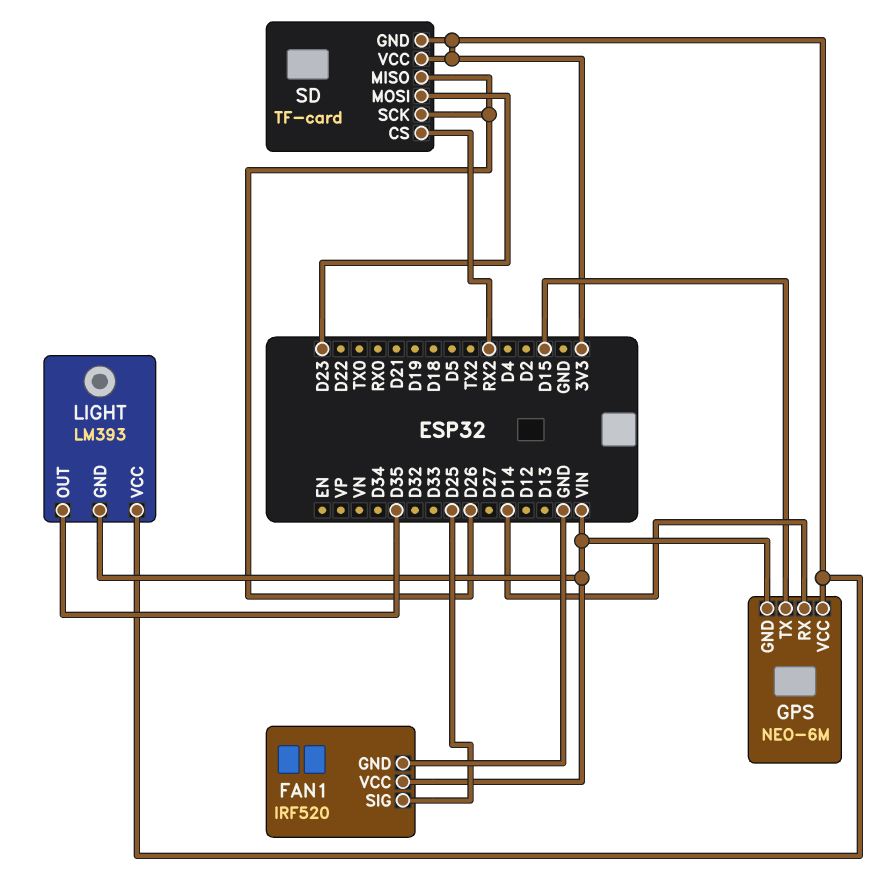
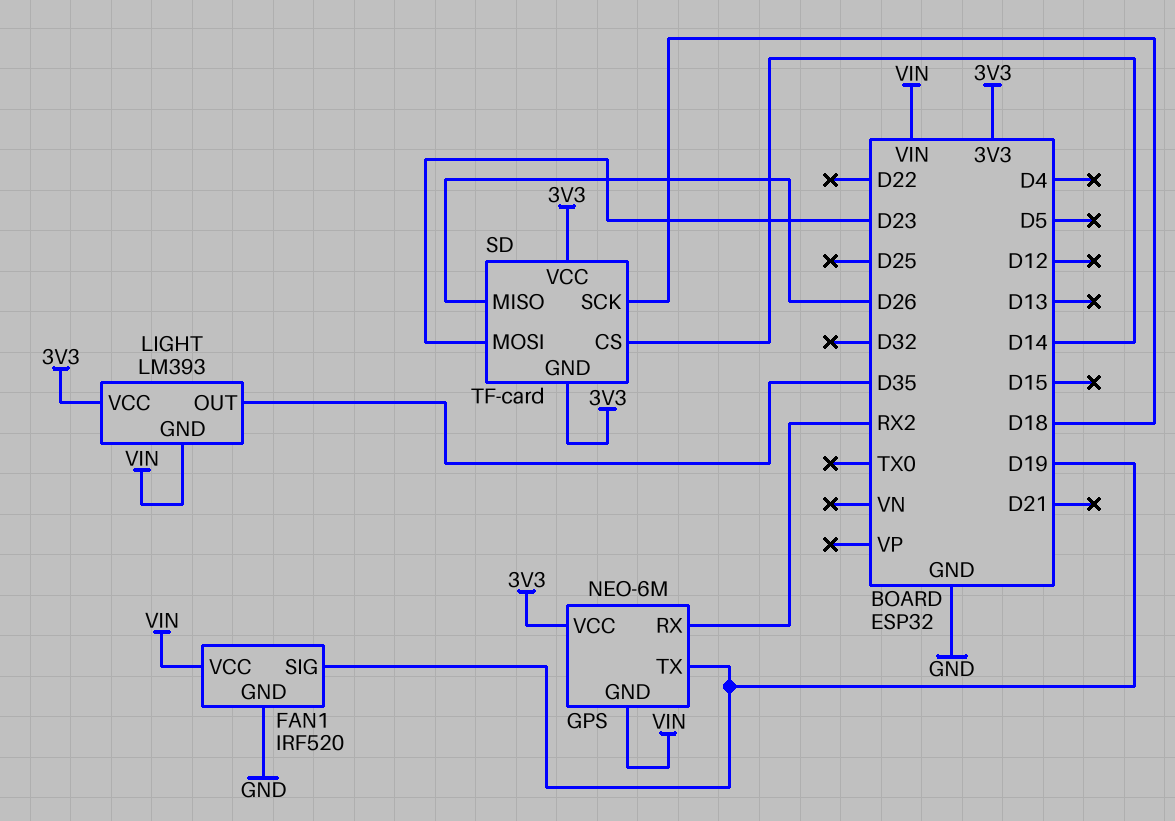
FAN1 pin SIG: D25 -> D19
GPS pin RX: D14 -> RX2
GPS pin TX: D15 -> D19
SD pin CS: RX2 -> D14
SD pin SCK: D26 -> D18

